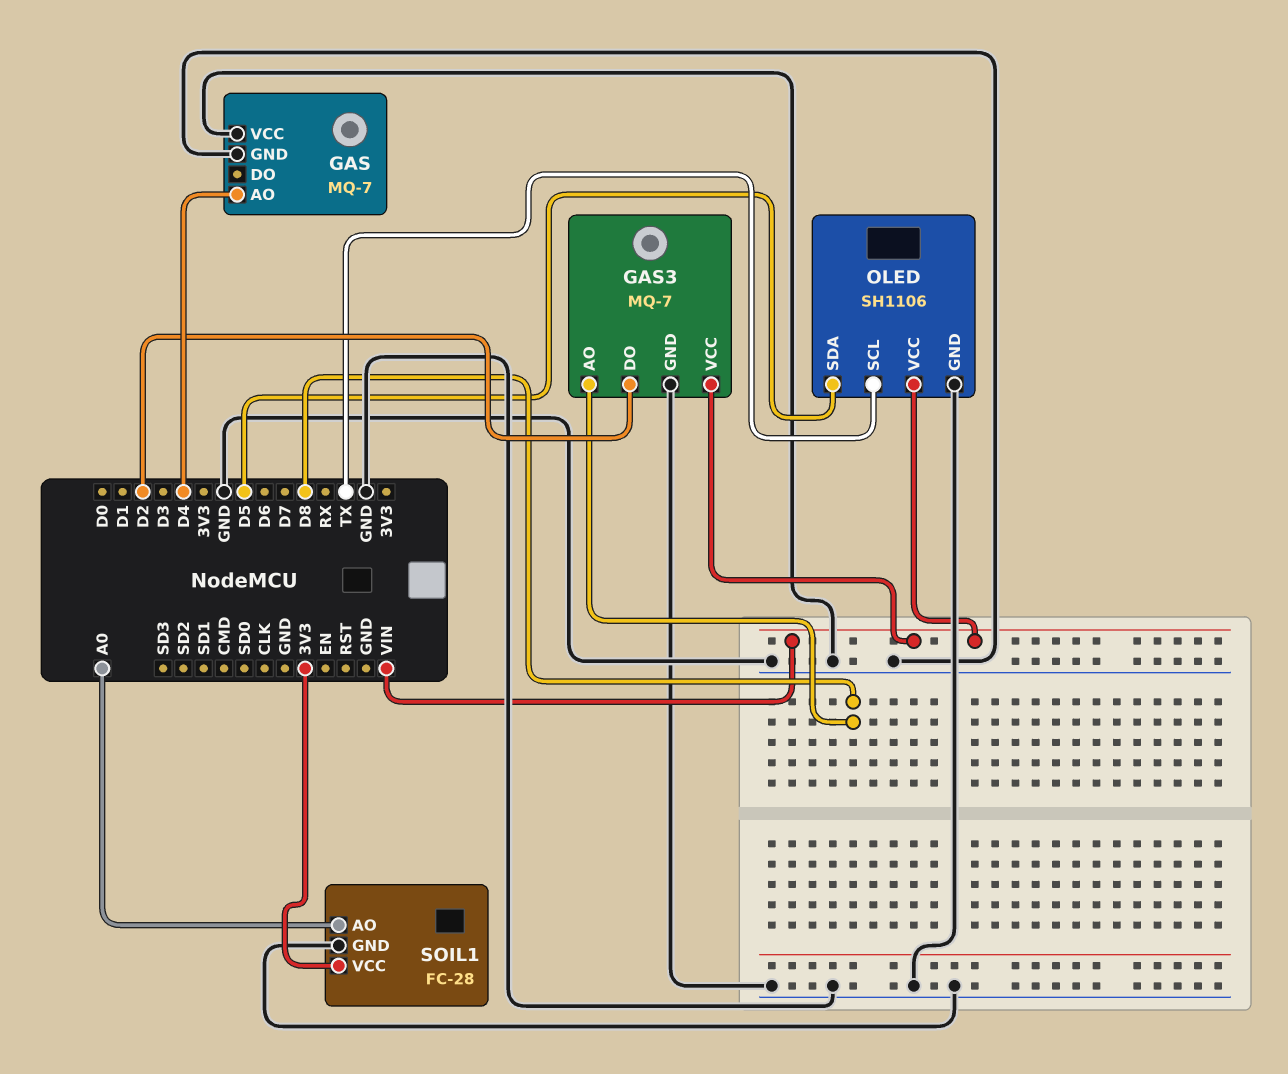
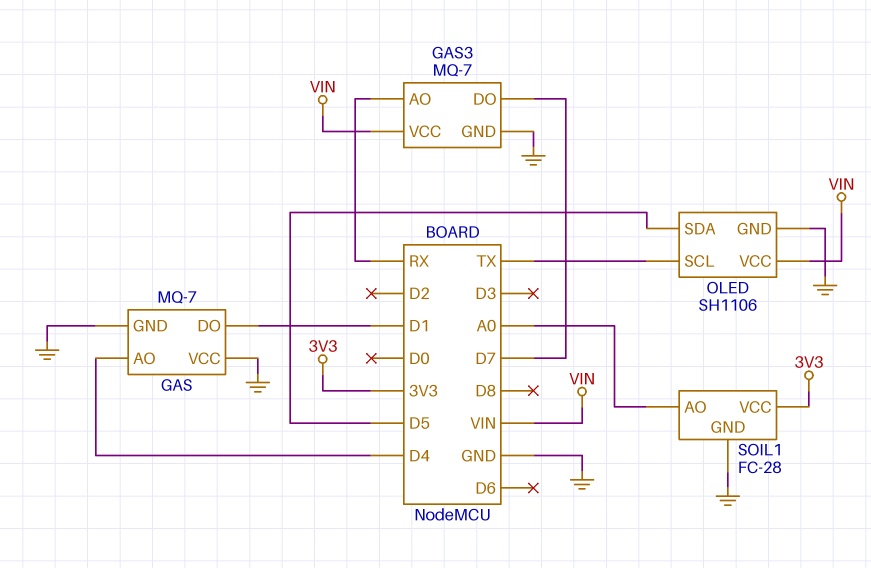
GAS pin DO: none -> D1
GAS3 pin AO: D8 -> RX
GAS3 pin DO: D2 -> D7

